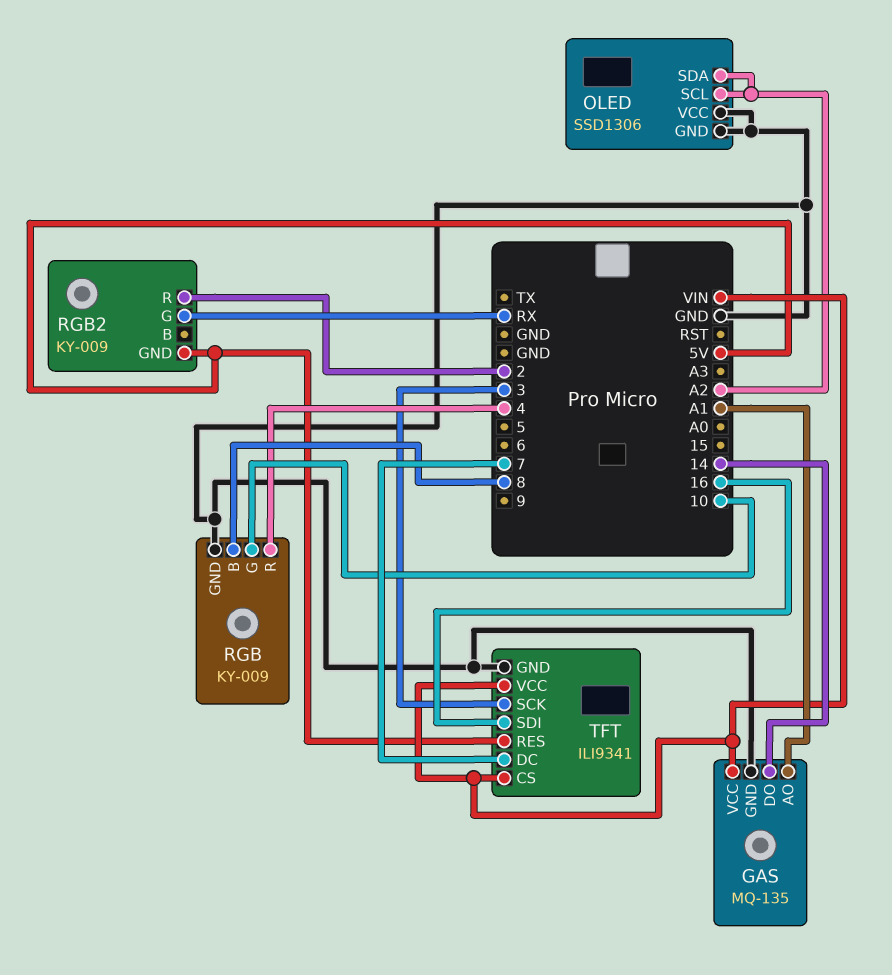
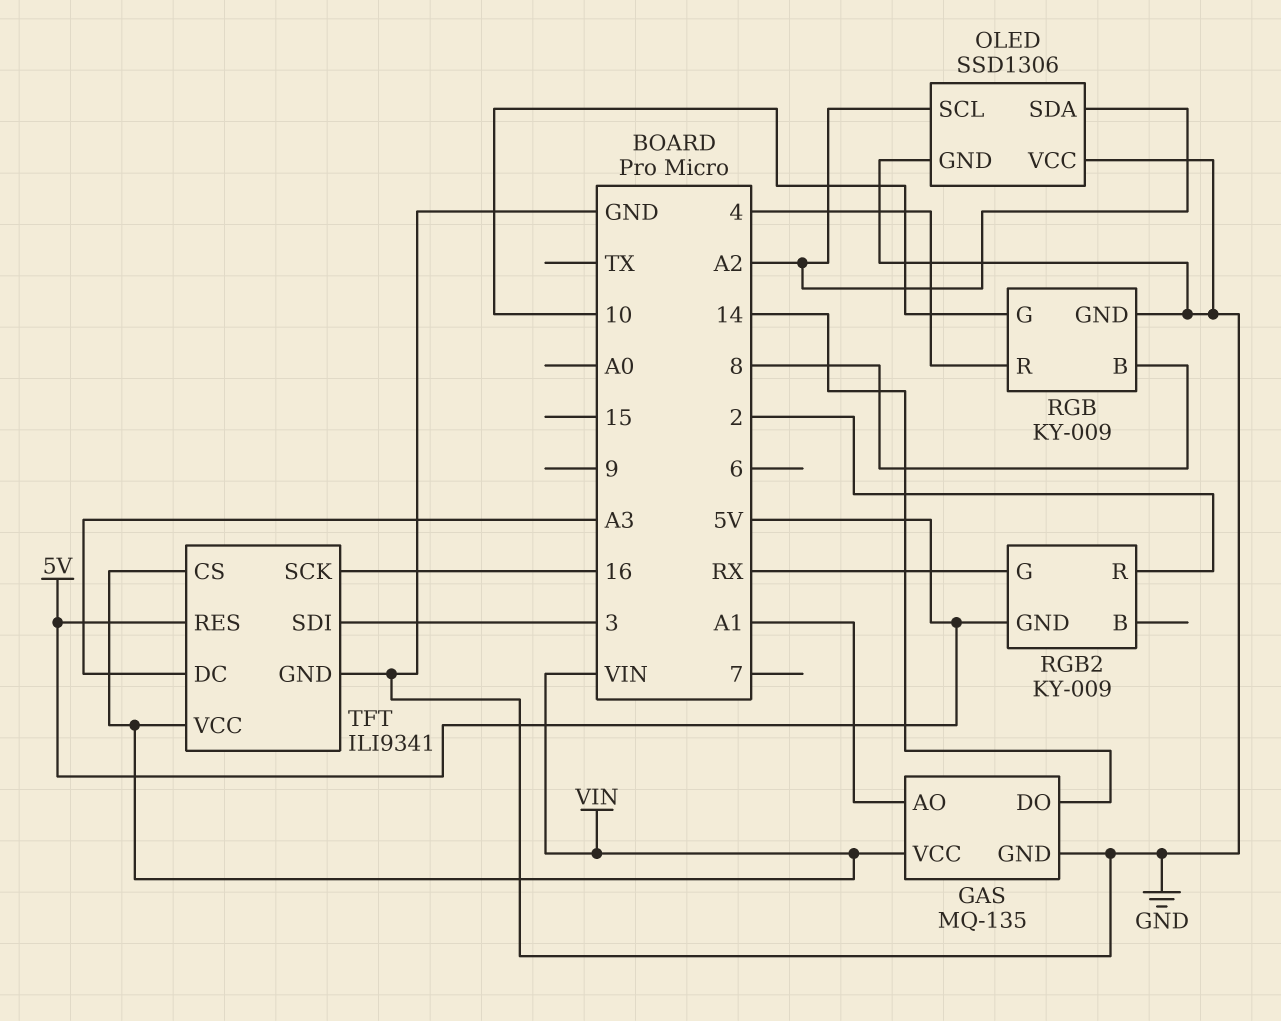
TFT pin DC: 7 -> A3
TFT pin SCK: 3 -> 16
TFT pin SDI: 16 -> 3

